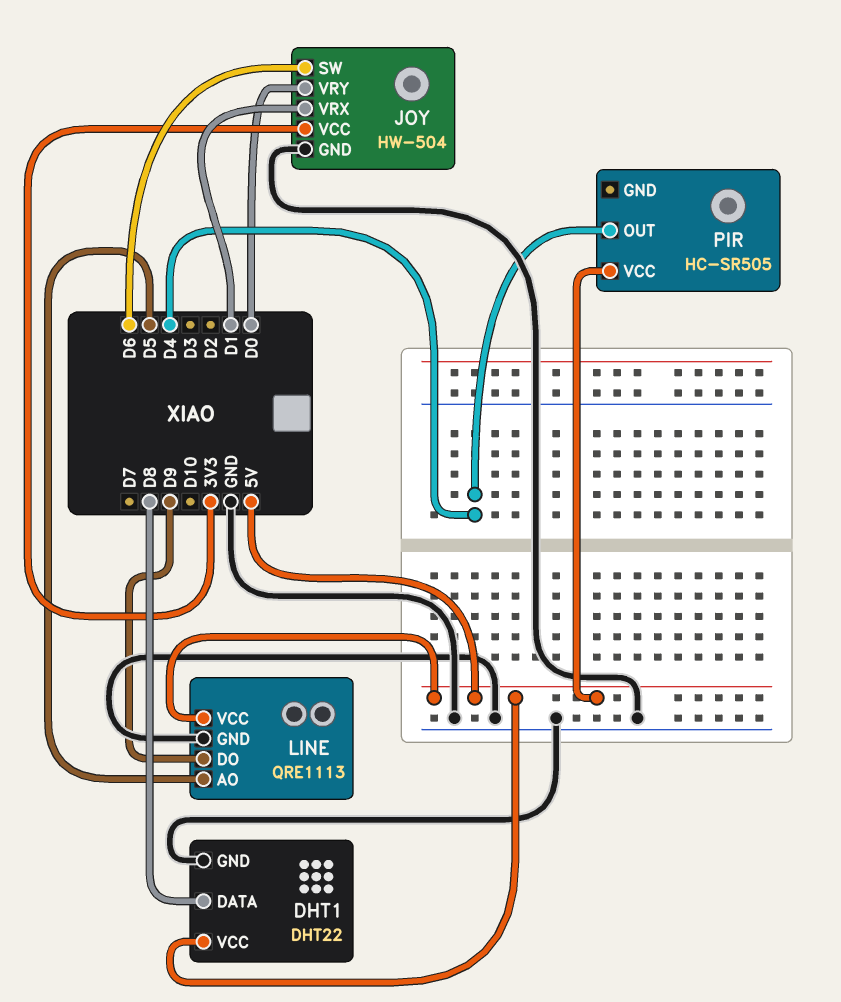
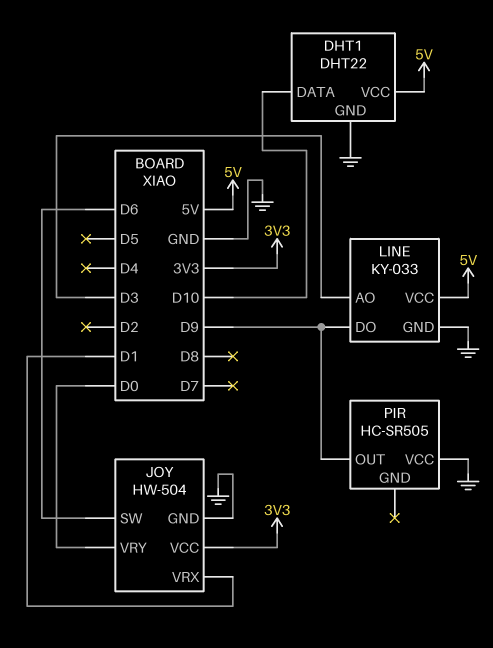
DHT1 pin DATA: D8 -> D10
LINE: QRE1113 -> KY-033
LINE pin AO: D5 -> D3
PIR pin OUT: D4 -> D9
PIR pin VCC: 5V -> GND

